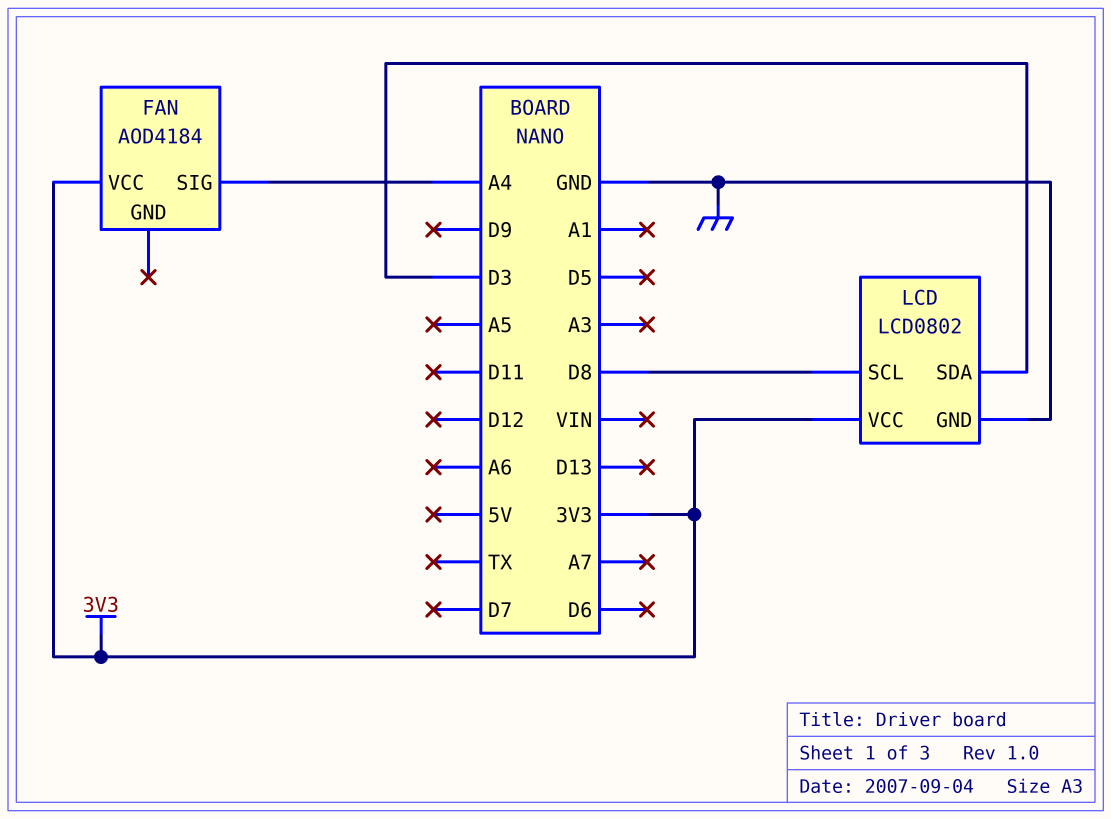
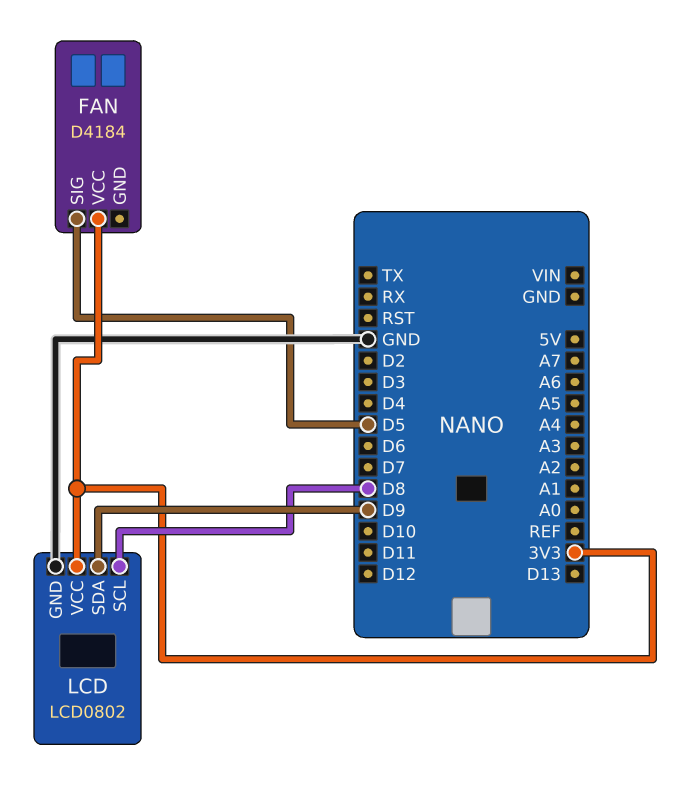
FAN: AOD4184 -> D4184
FAN pin SIG: A4 -> D5
LCD pin SDA: D3 -> D9

